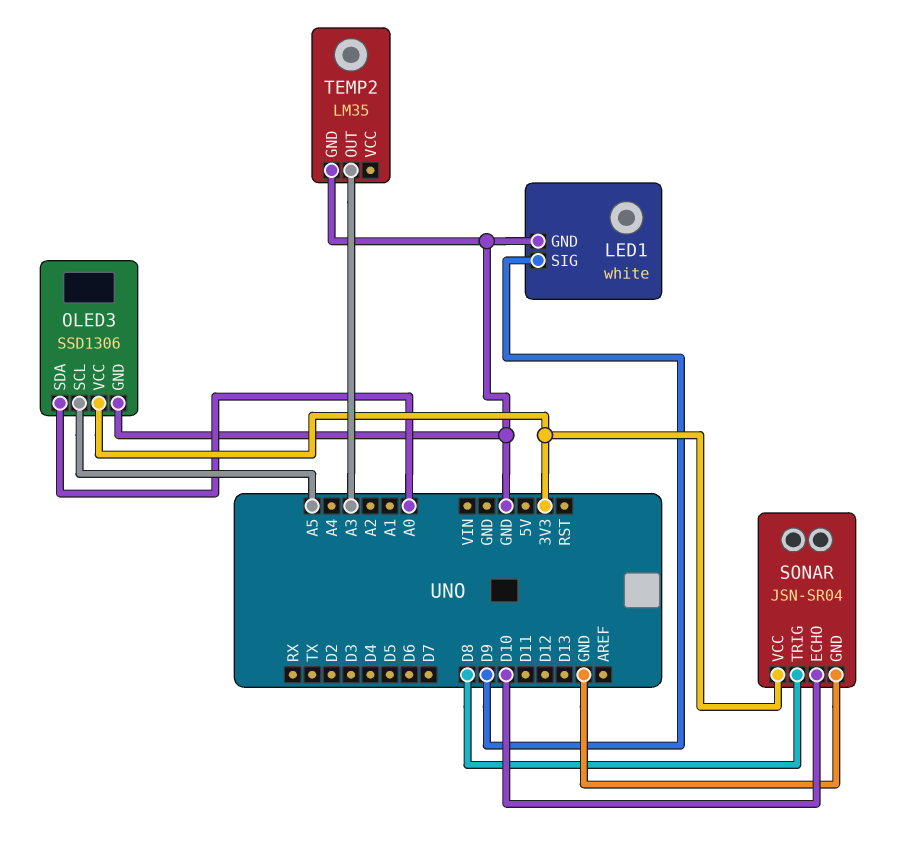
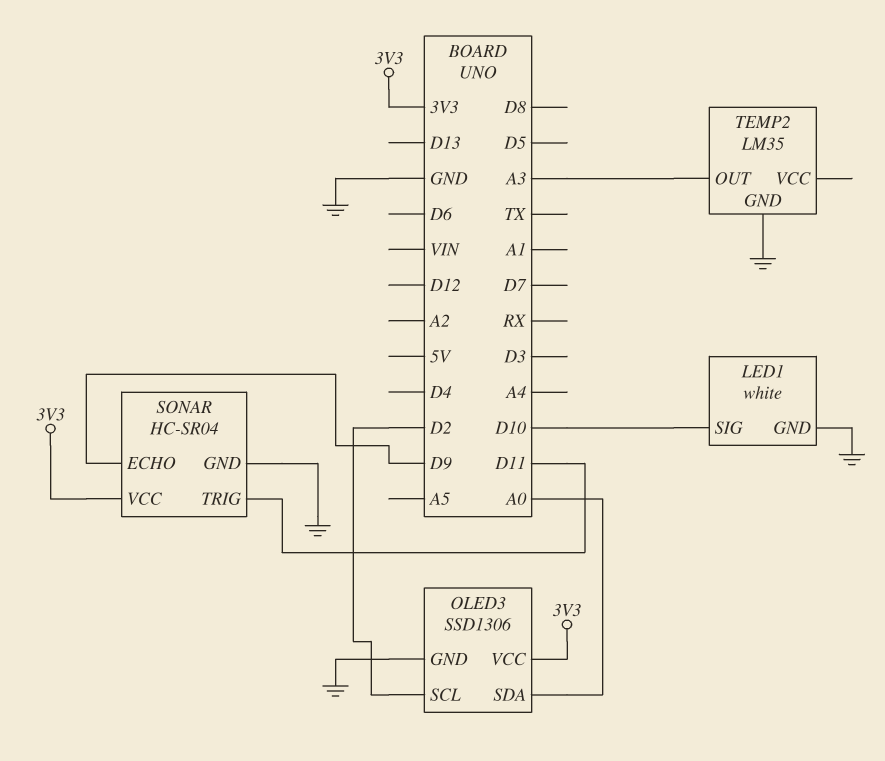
LED1 pin SIG: D9 -> D10
OLED3 pin SCL: A5 -> D2
SONAR: JSN-SR04 -> HC-SR04
SONAR pin ECHO: D10 -> D9
SONAR pin TRIG: D8 -> D11

